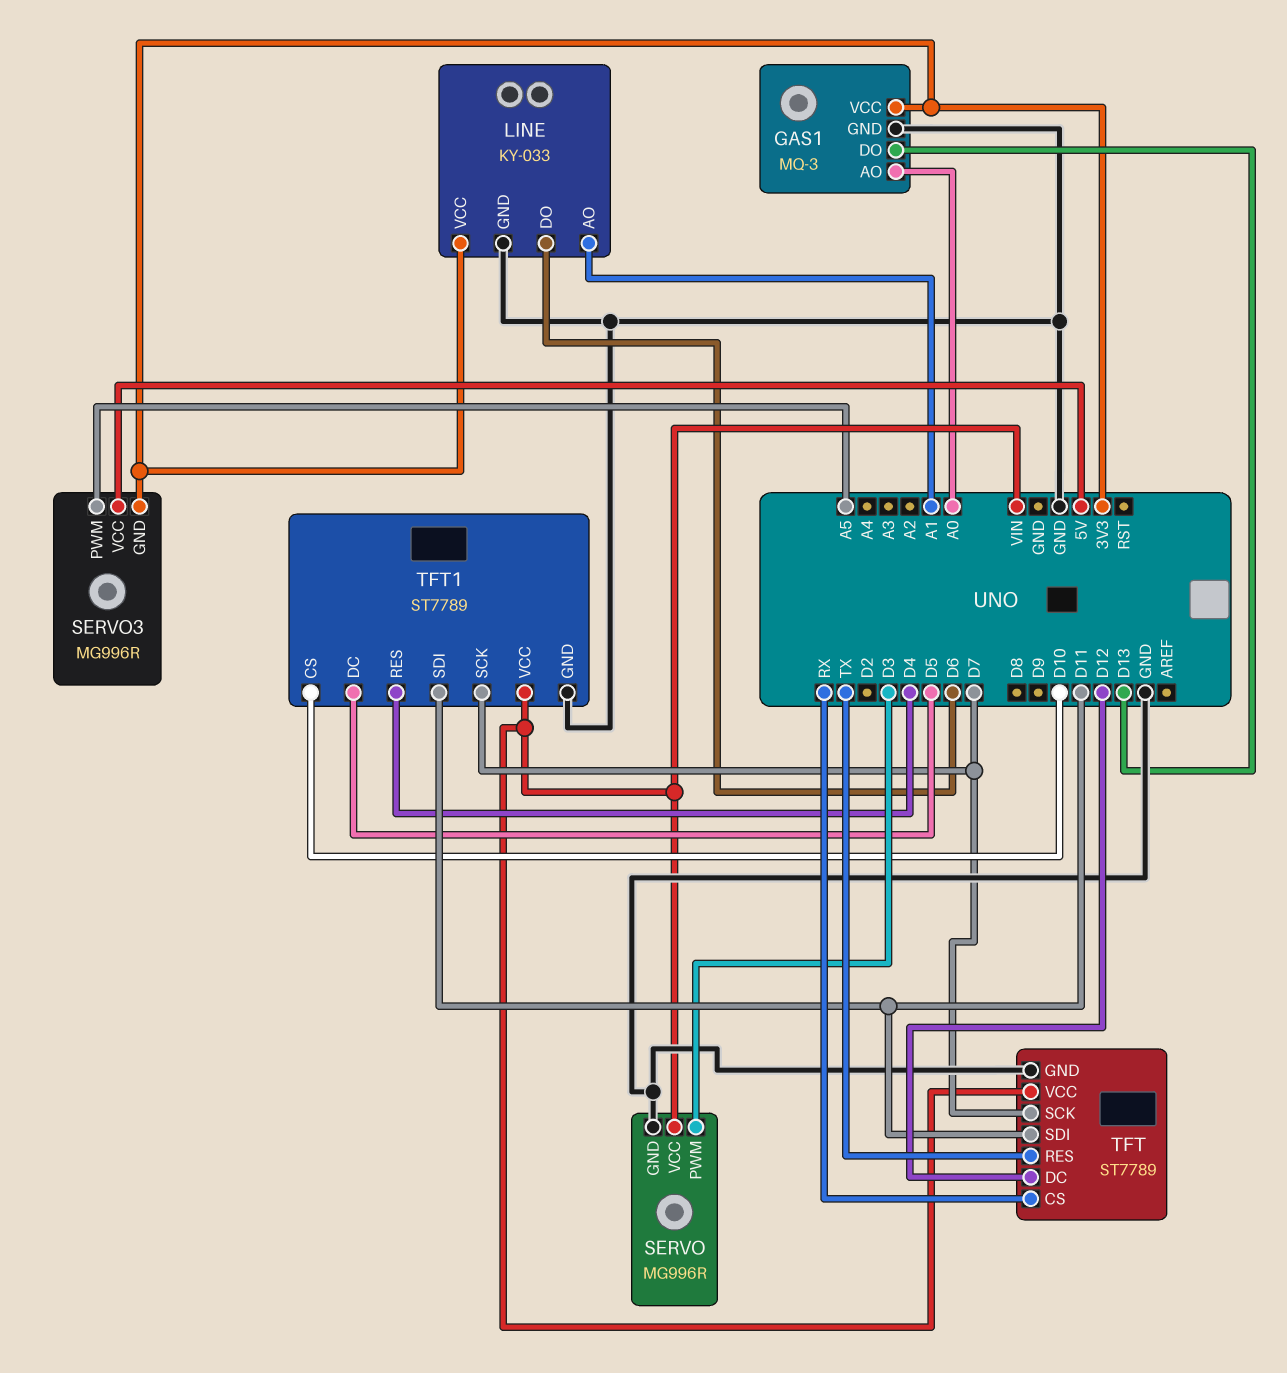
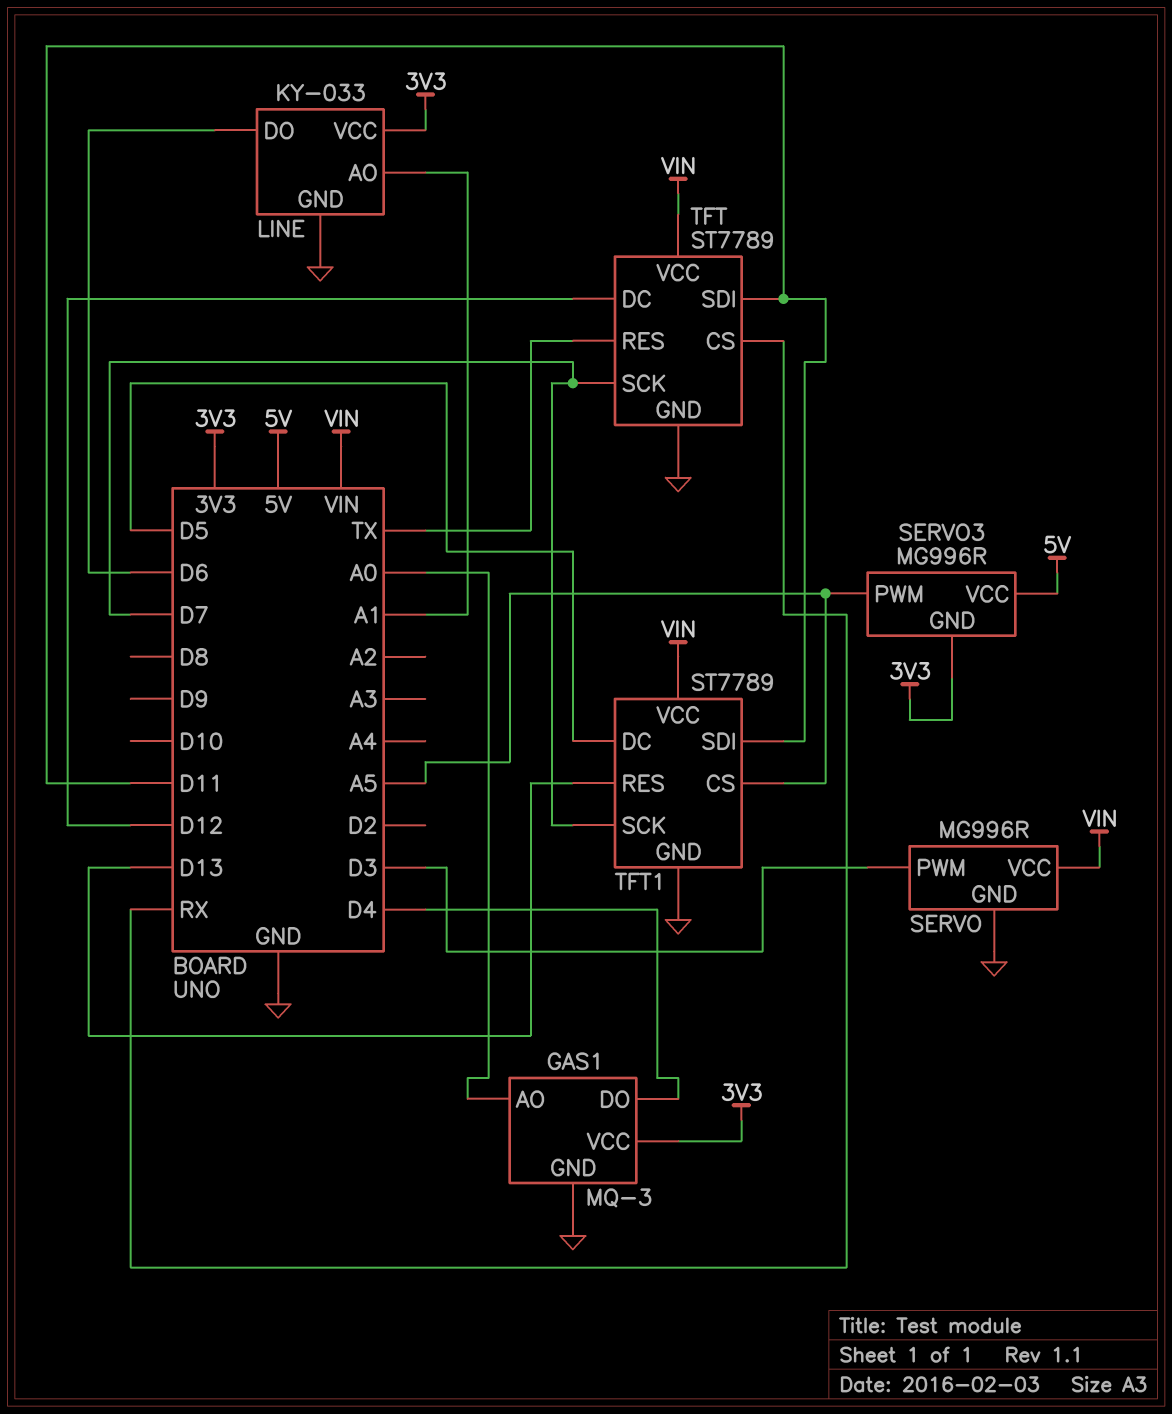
GAS1 pin DO: D13 -> D4
TFT1 pin CS: D10 -> A5
TFT1 pin RES: D4 -> D13

